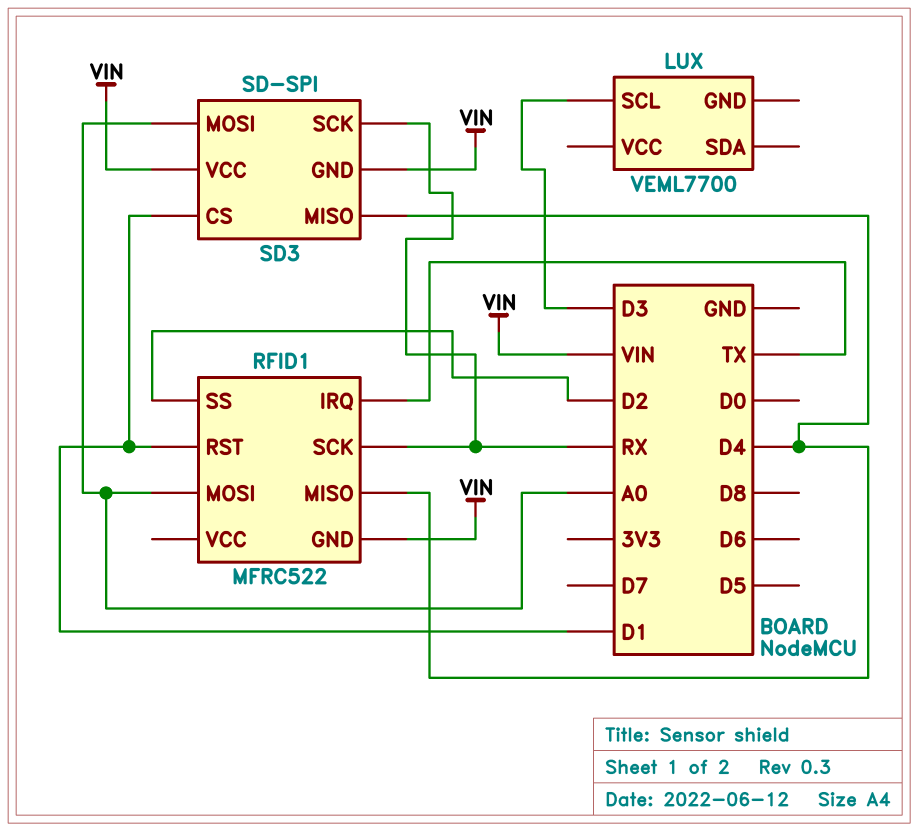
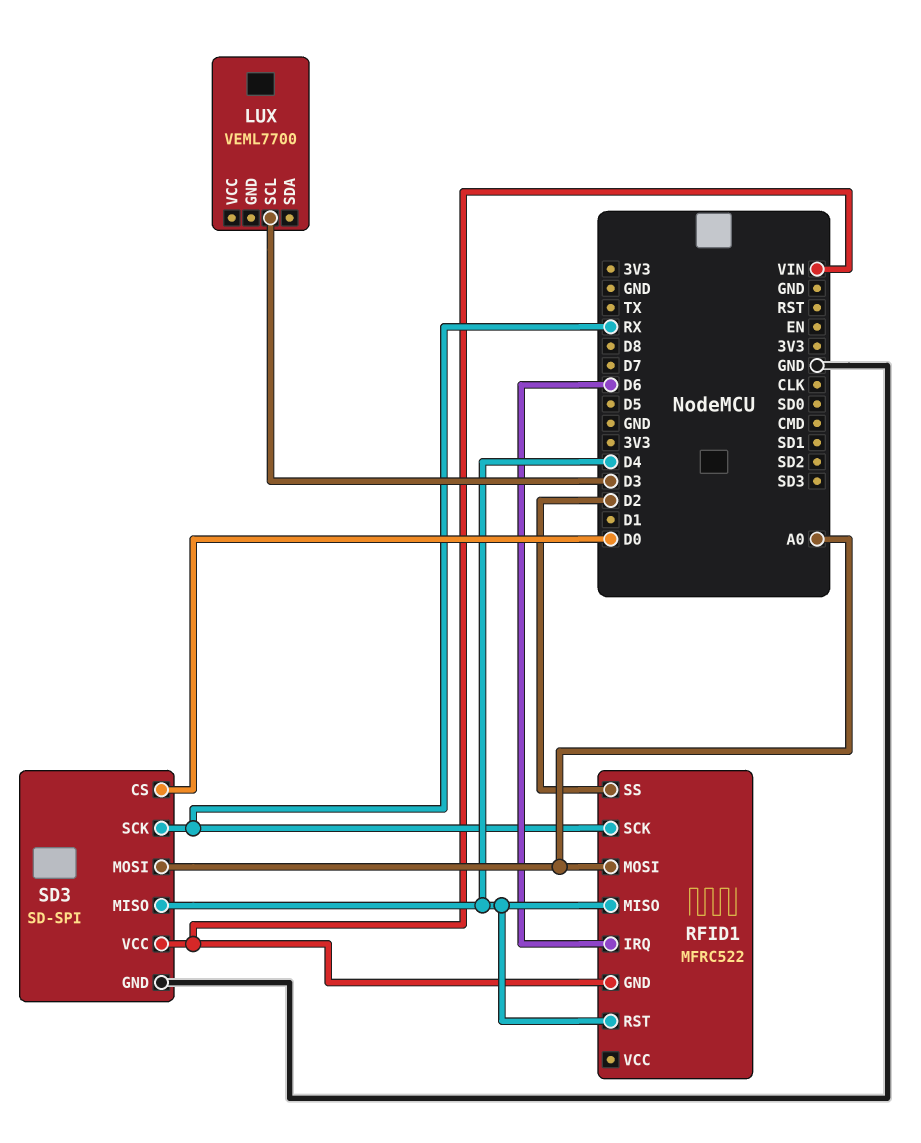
RFID1 pin IRQ: TX -> D6
RFID1 pin RST: D1 -> D4
SD3 pin CS: D1 -> D0
SD3 pin GND: VIN -> GND

